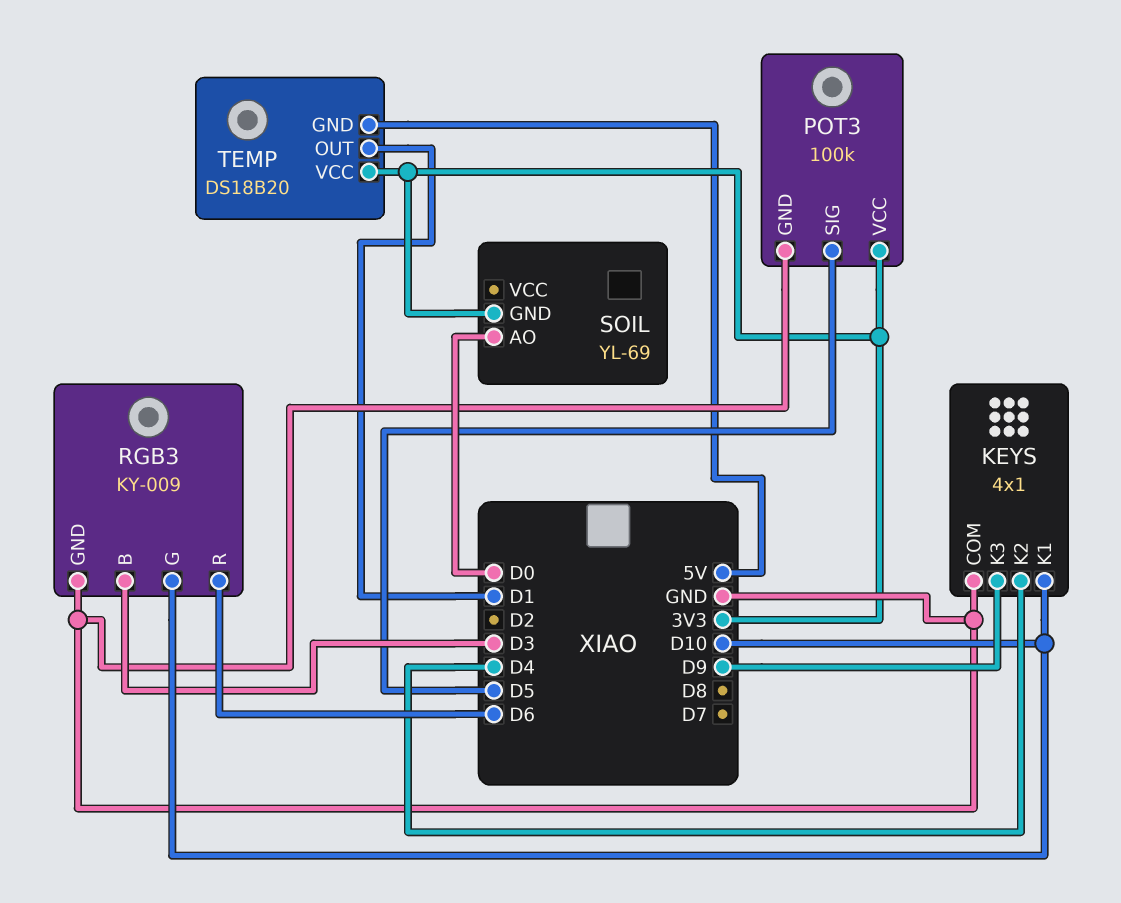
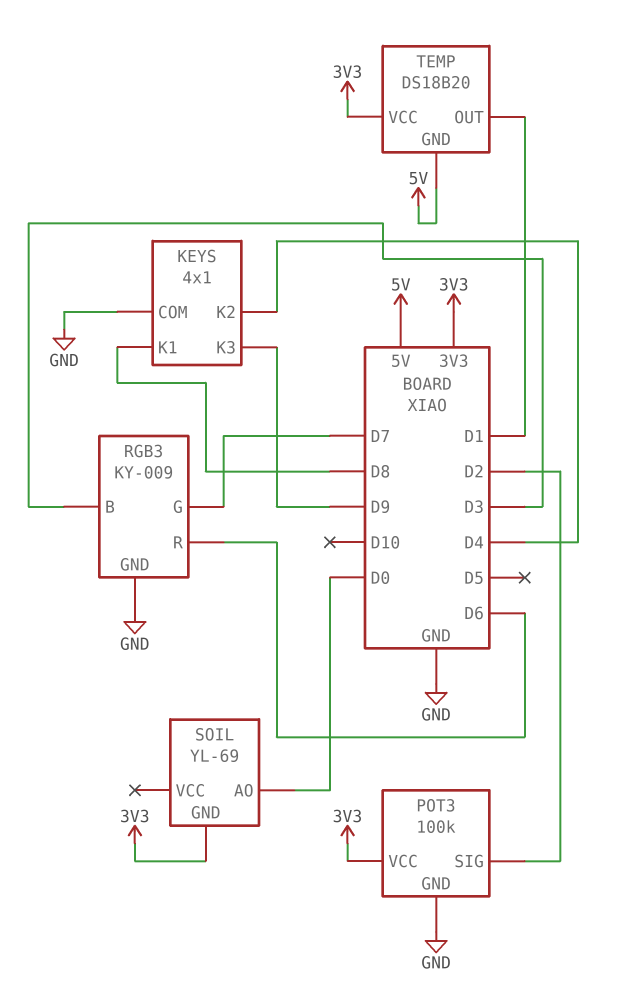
KEYS pin K1: D10 -> D8
POT3 pin SIG: D5 -> D2
RGB3 pin G: D10 -> D7

